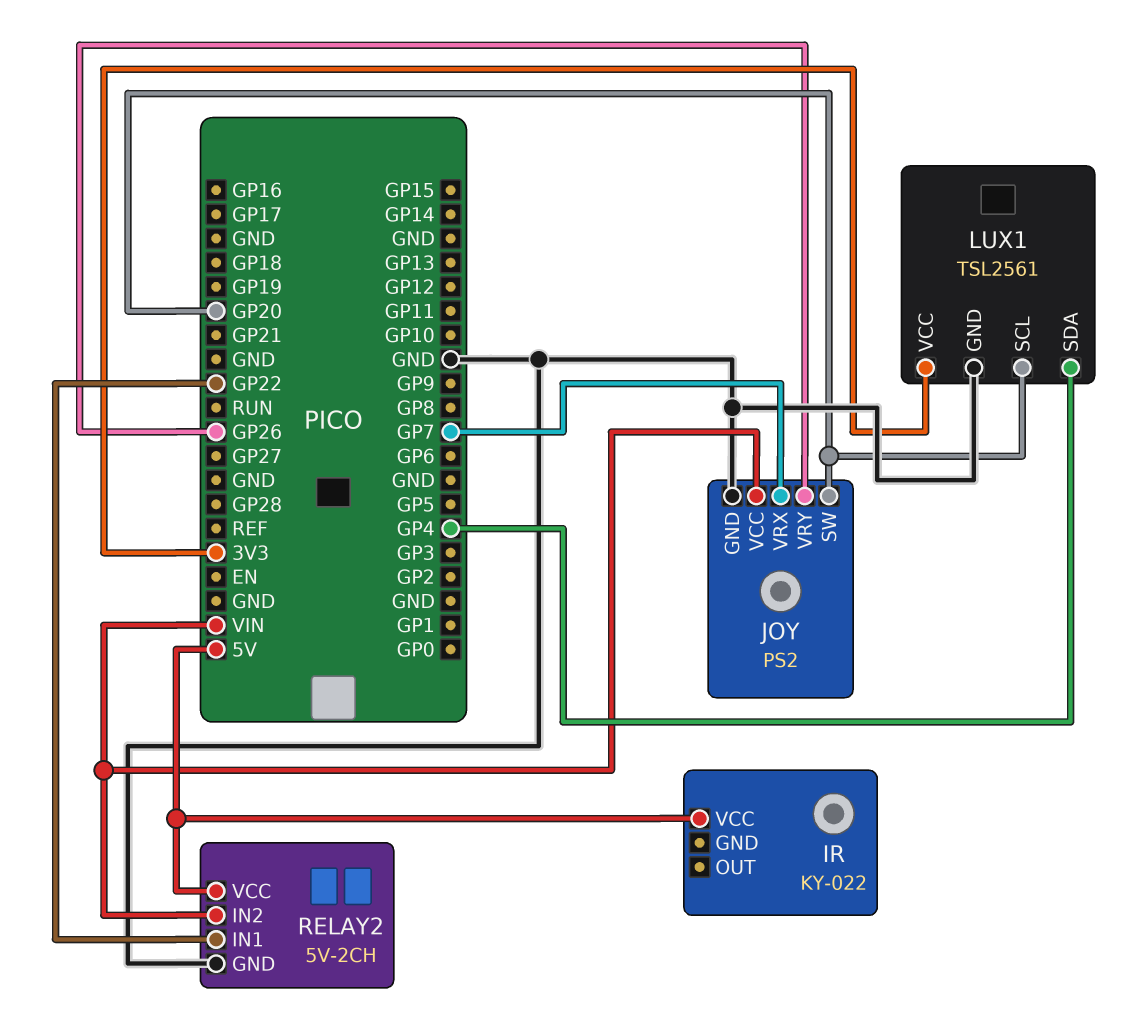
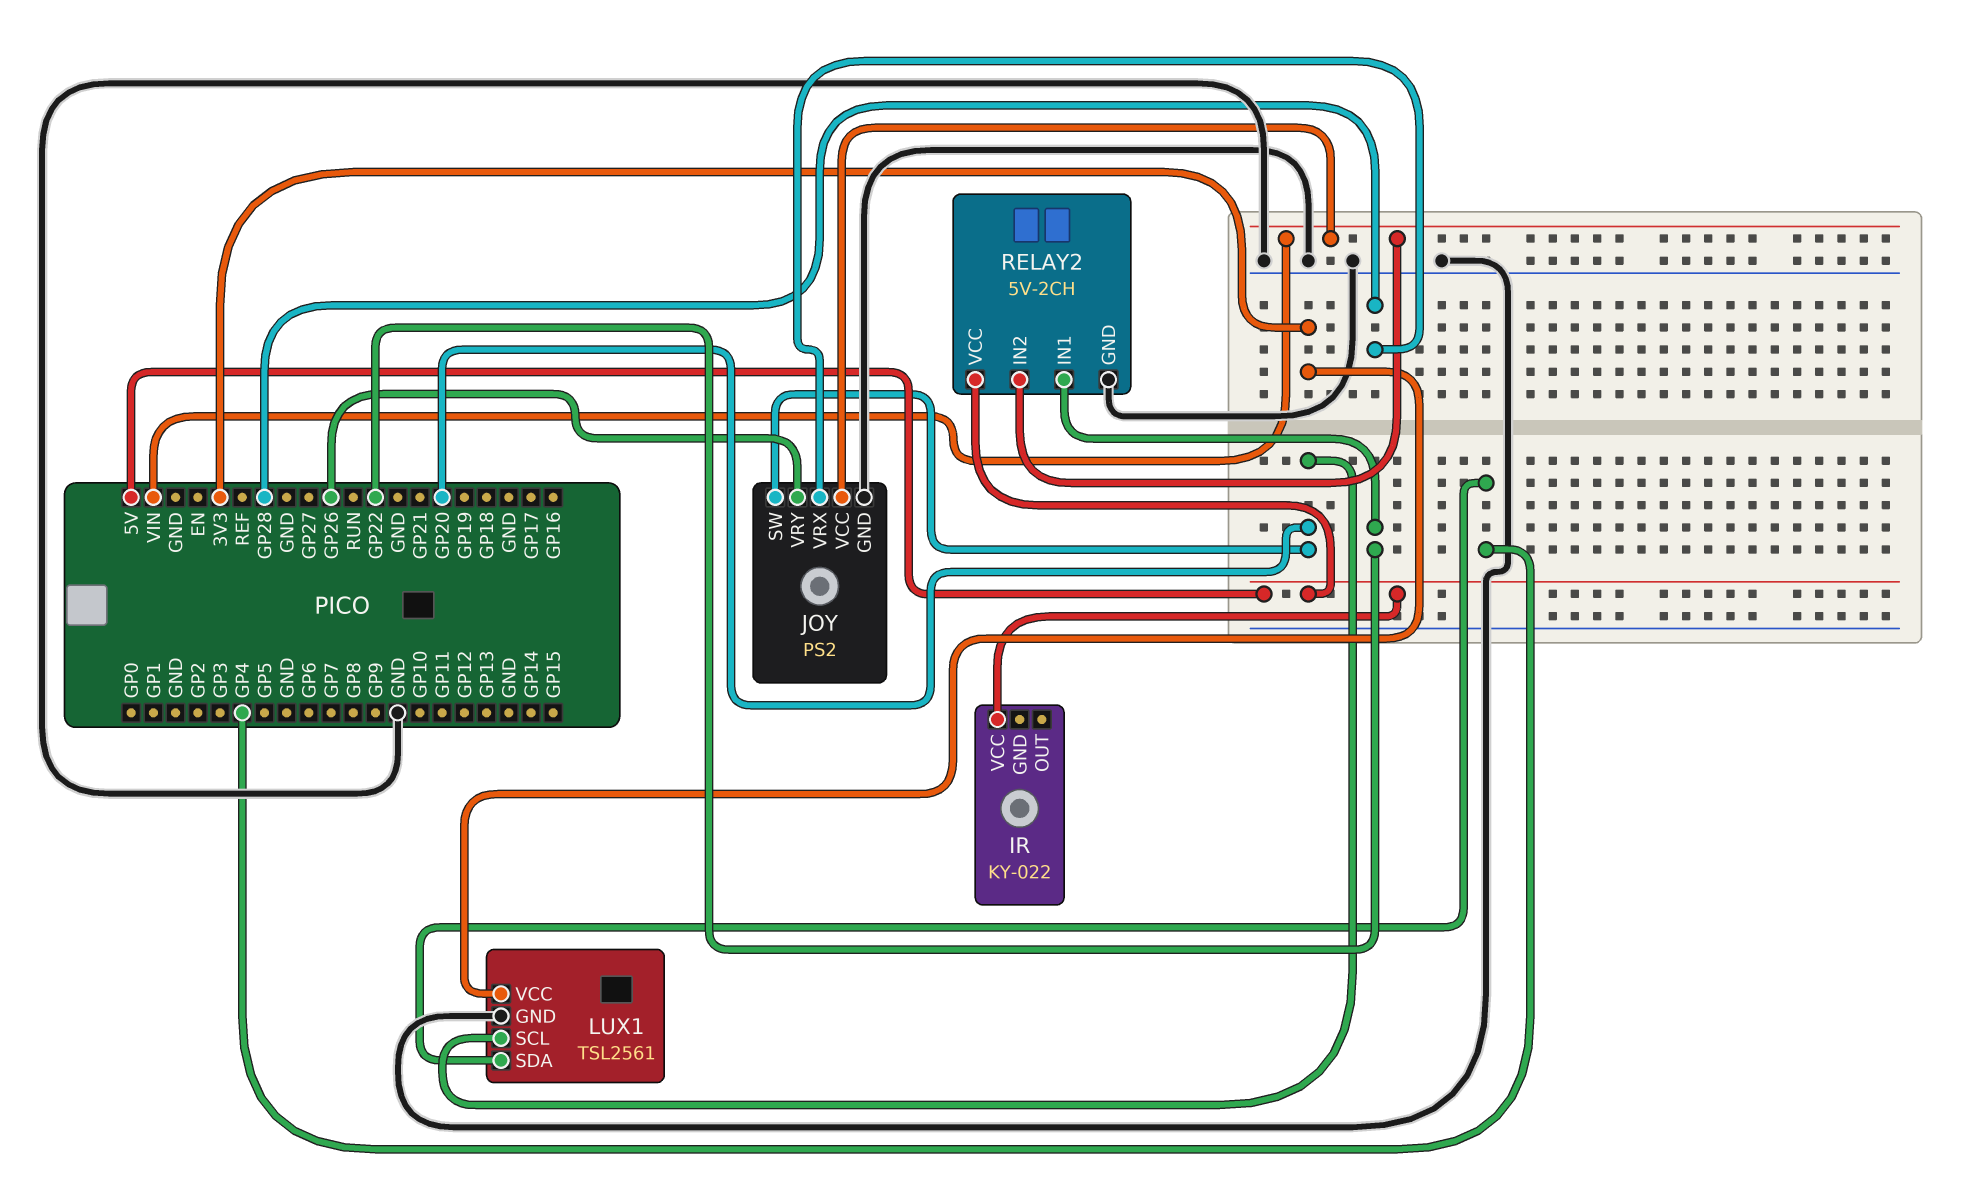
JOY pin VRX: GP7 -> GP28

